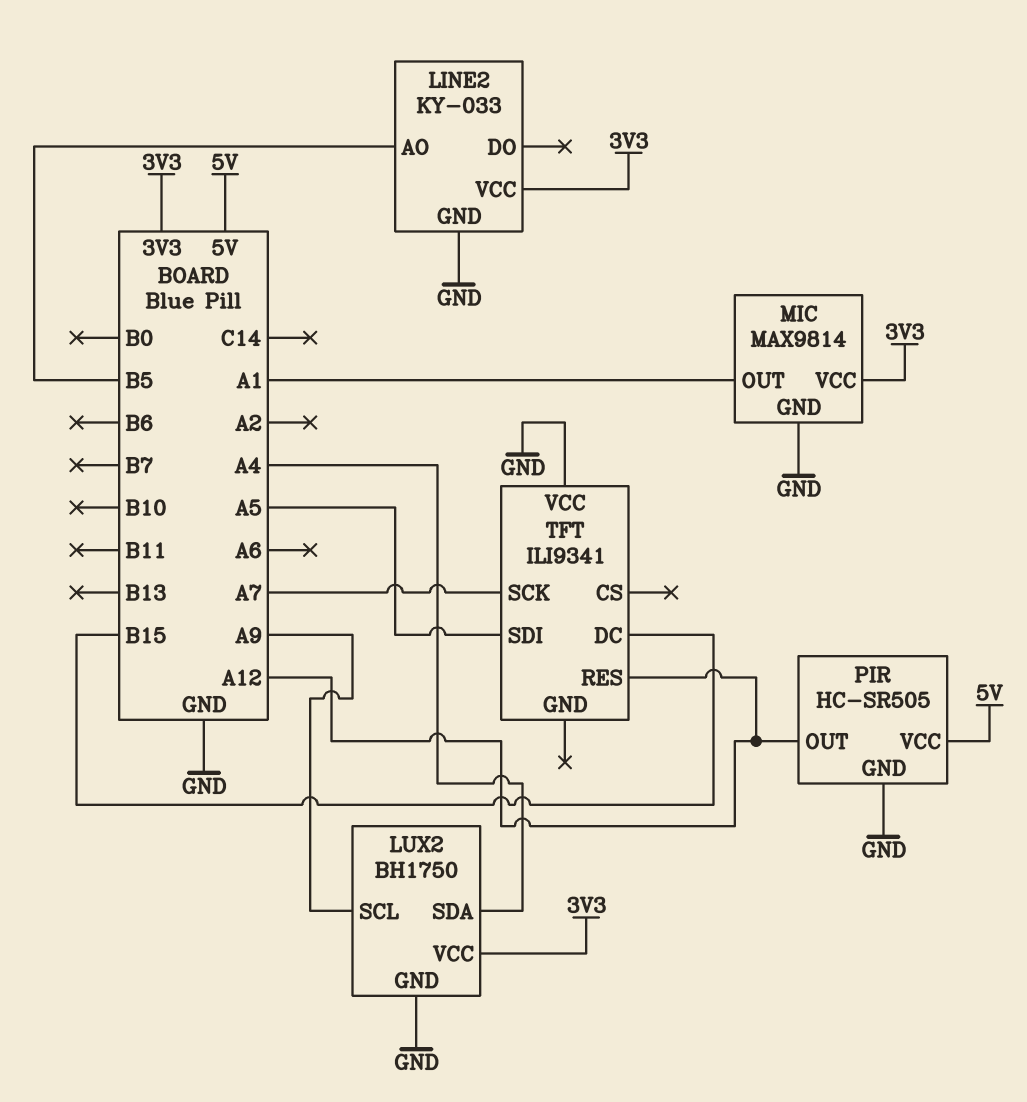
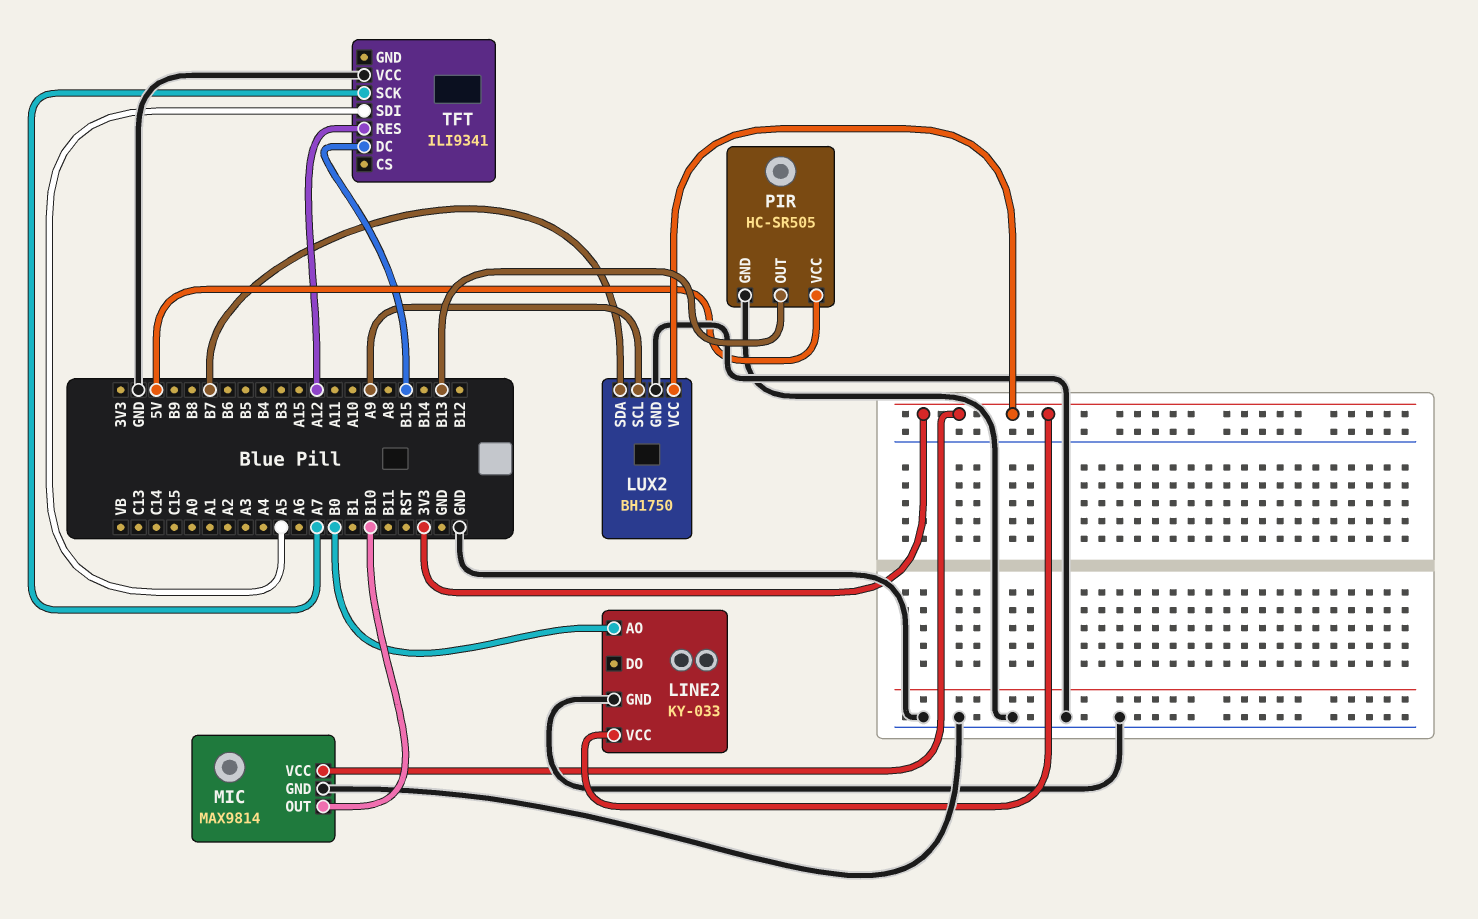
LINE2 pin AO: B5 -> B0
LUX2 pin SDA: A4 -> B7
MIC pin OUT: A1 -> B10
PIR pin OUT: A12 -> B13

